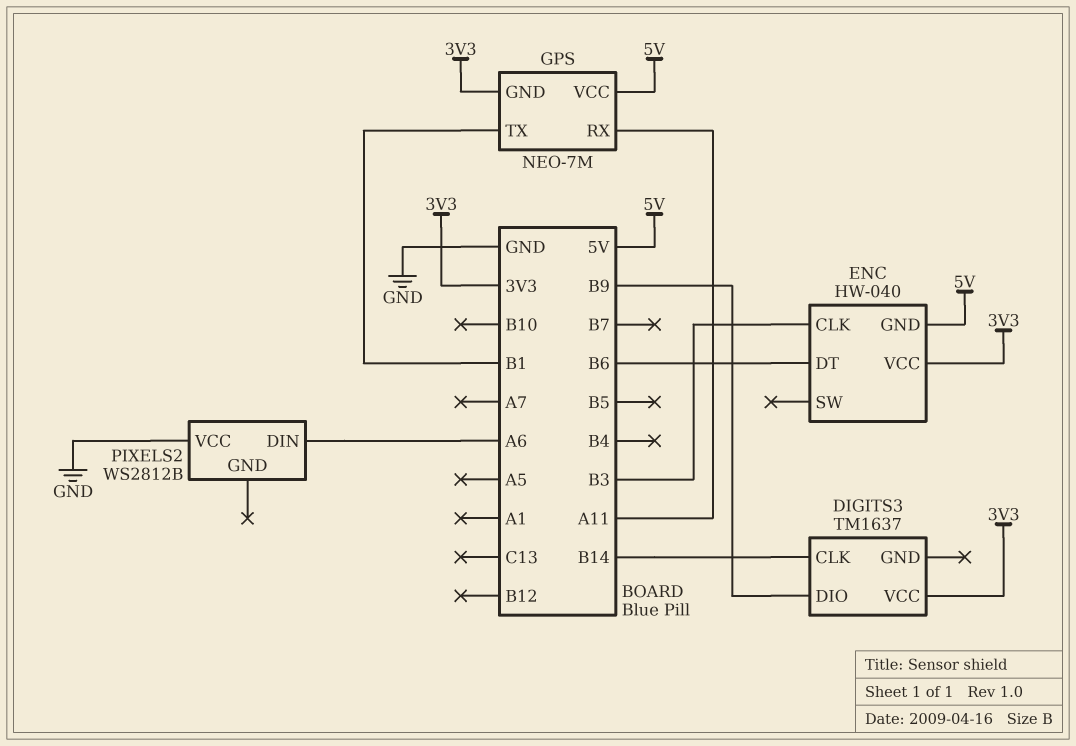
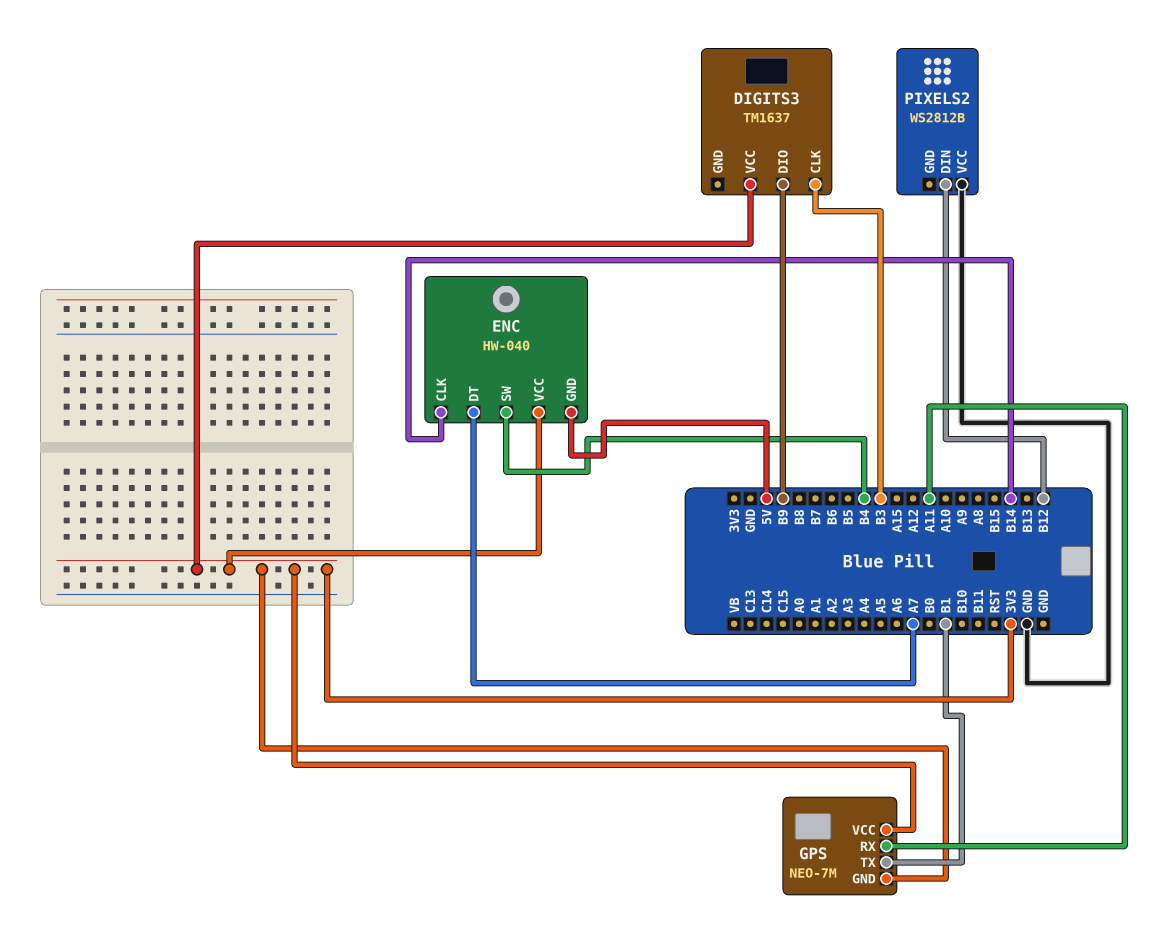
DIGITS3 pin CLK: B14 -> B3
ENC pin CLK: B3 -> B14
ENC pin DT: B6 -> A7
ENC pin SW: none -> B4
GPS pin VCC: 5V -> 3V3
PIXELS2 pin DIN: A6 -> B12

